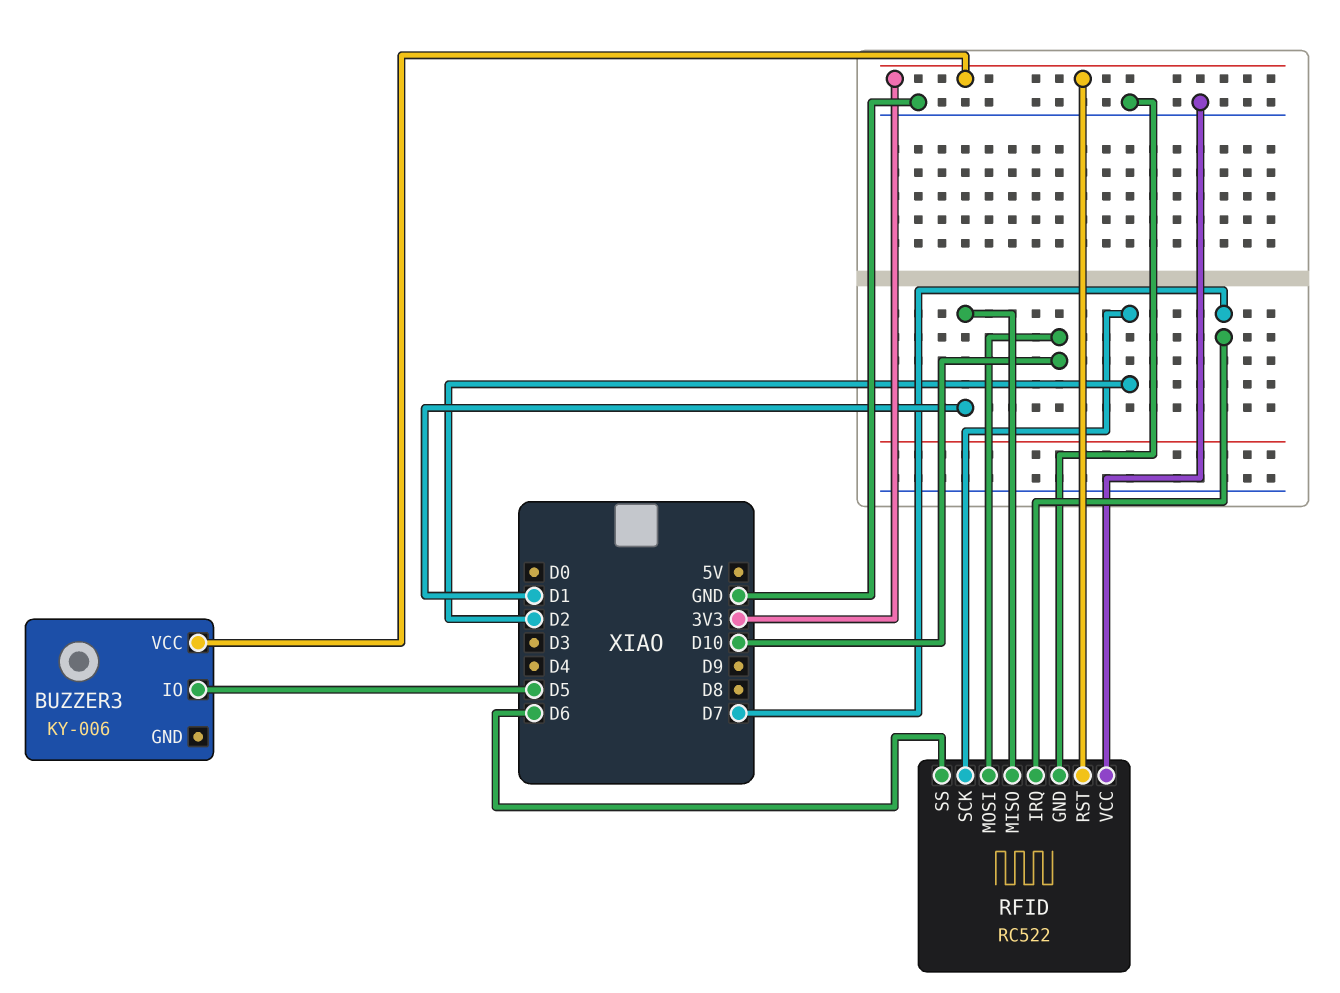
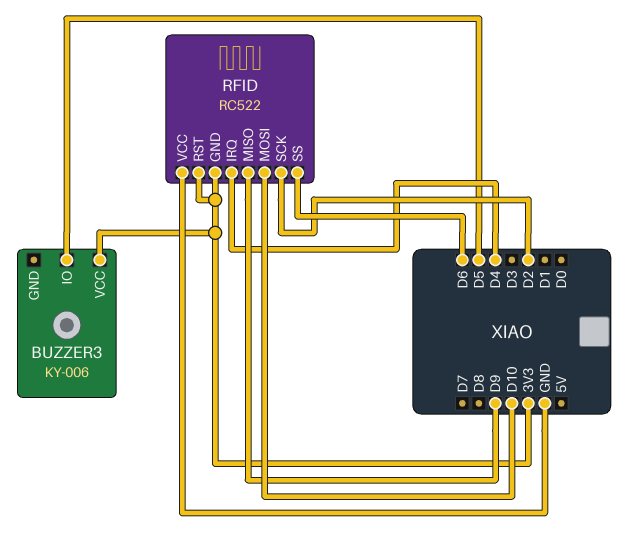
RFID pin GND: GND -> 3V3
RFID pin IRQ: D7 -> D4
RFID pin MISO: D1 -> D9

